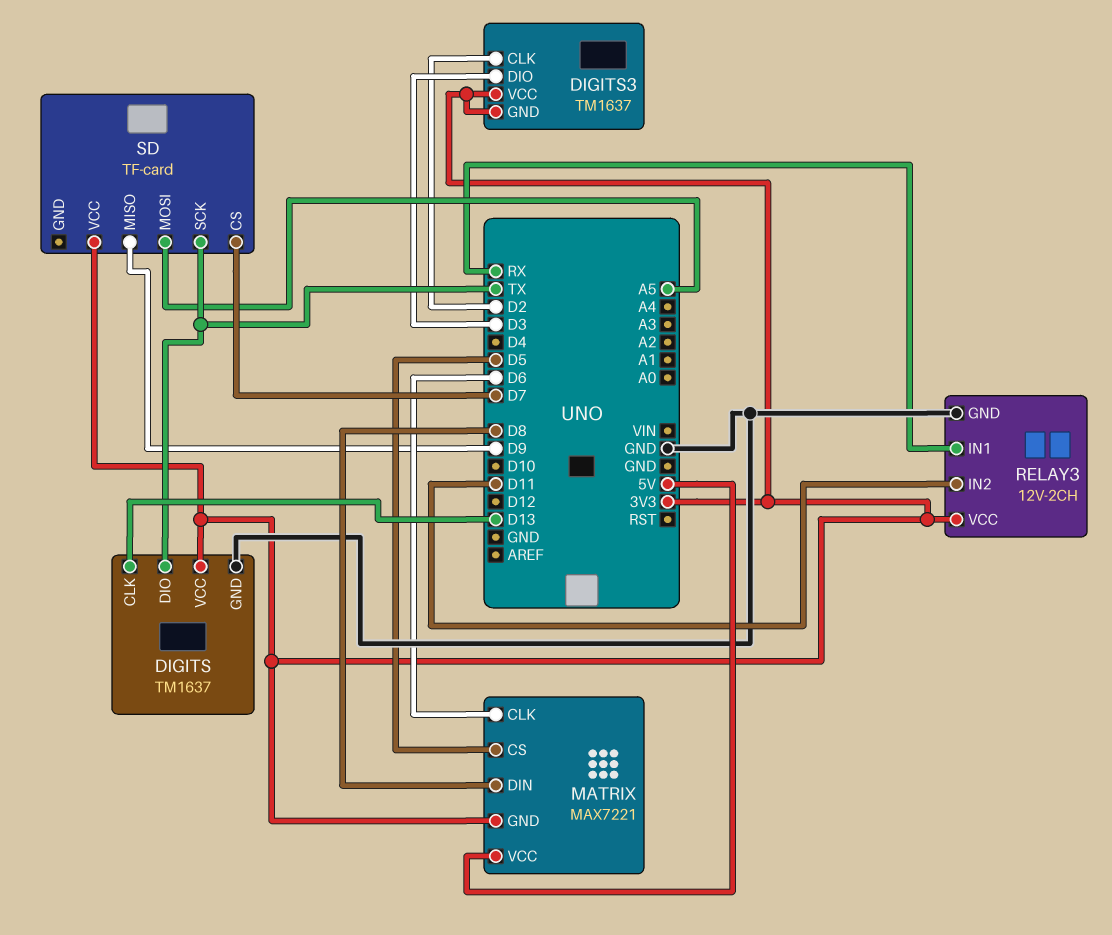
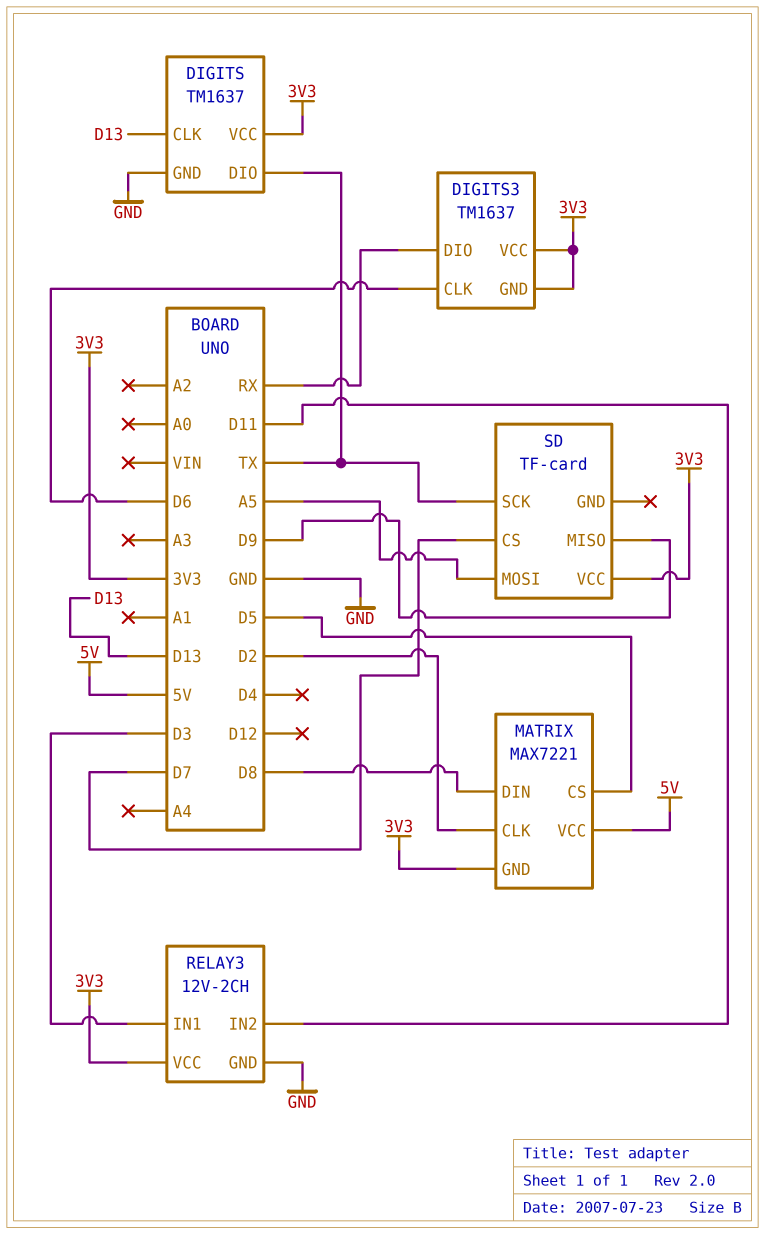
DIGITS3 pin CLK: D2 -> D6
DIGITS3 pin DIO: D3 -> RX
MATRIX pin CLK: D6 -> D2
RELAY3 pin IN1: RX -> D3

